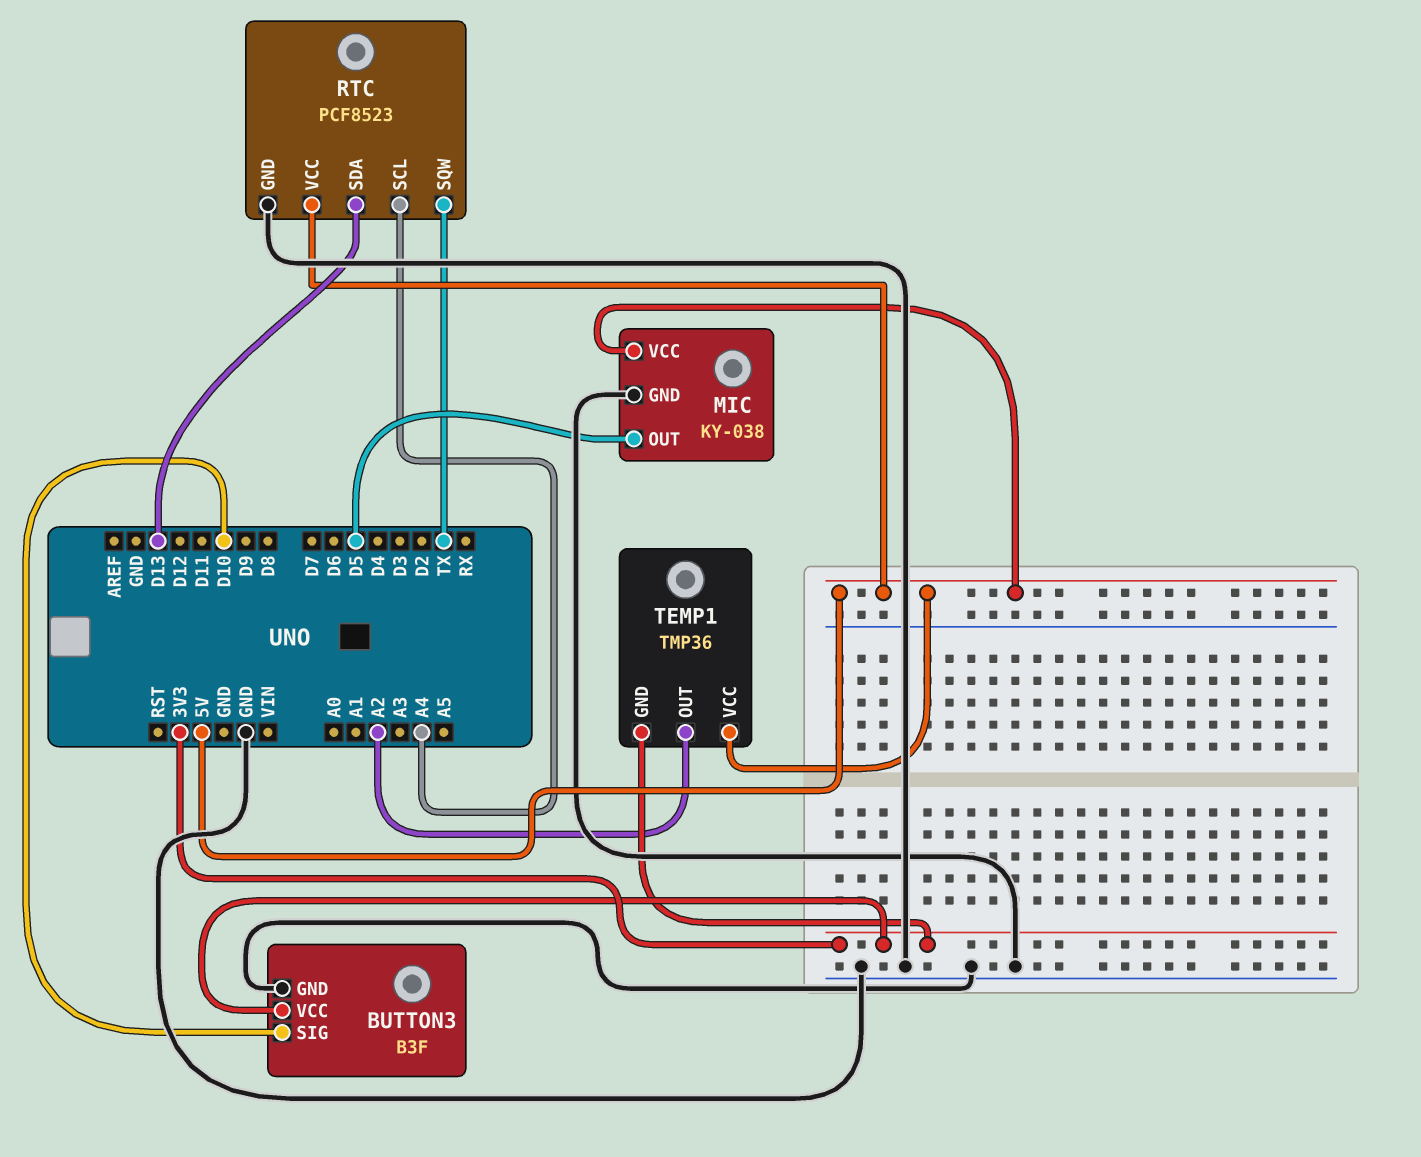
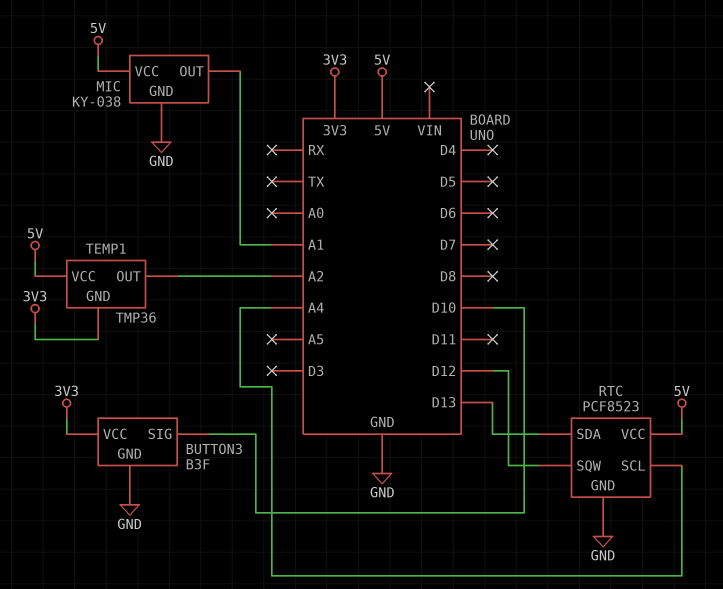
MIC pin OUT: D5 -> A1
RTC pin SQW: TX -> D12

